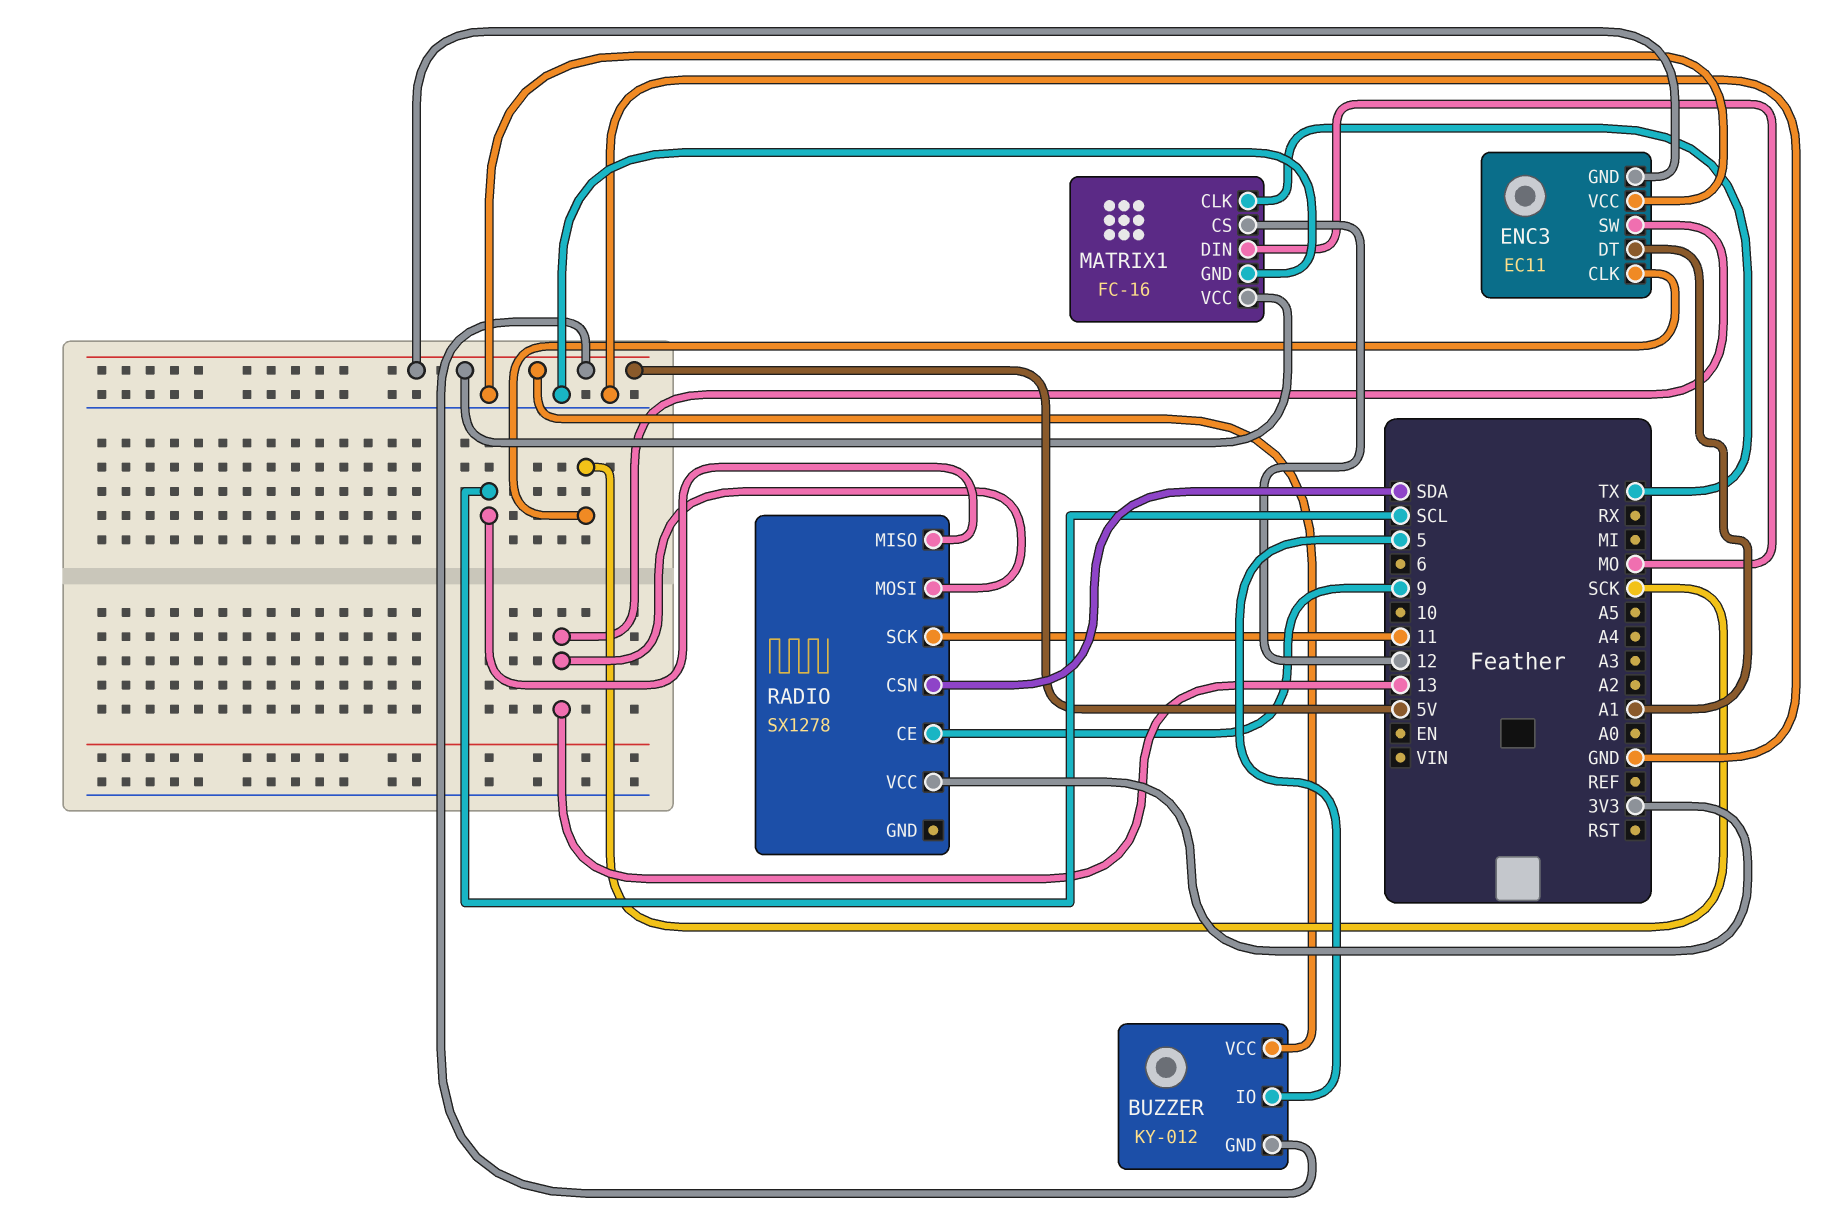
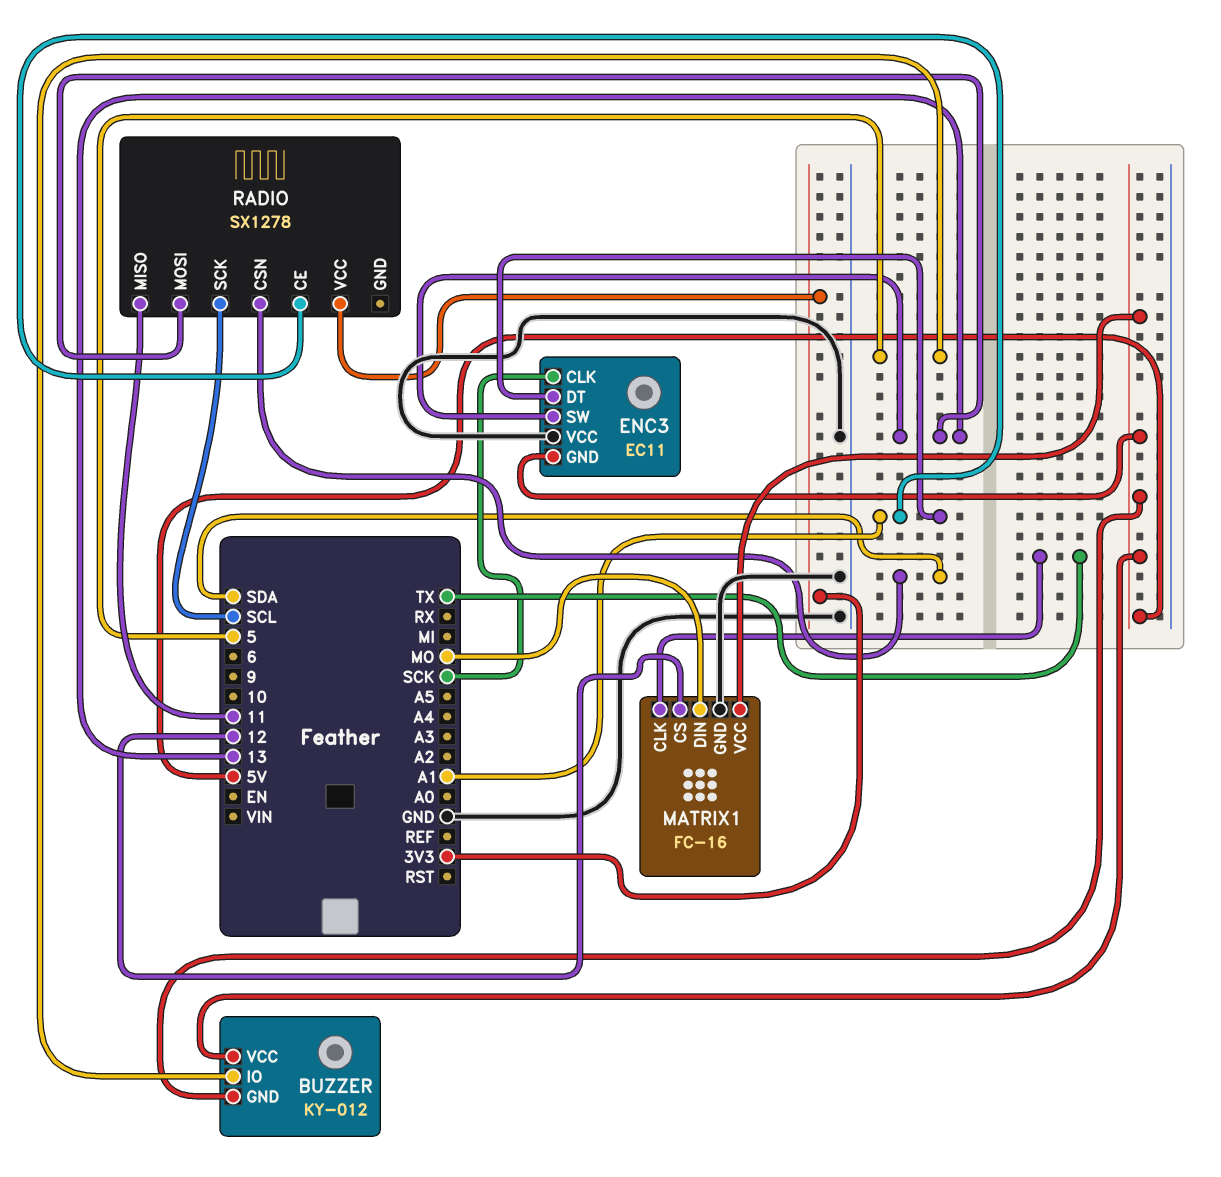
RADIO pin CE: 9 -> A1
RADIO pin MISO: SCL -> 11
RADIO pin SCK: 11 -> SCL

